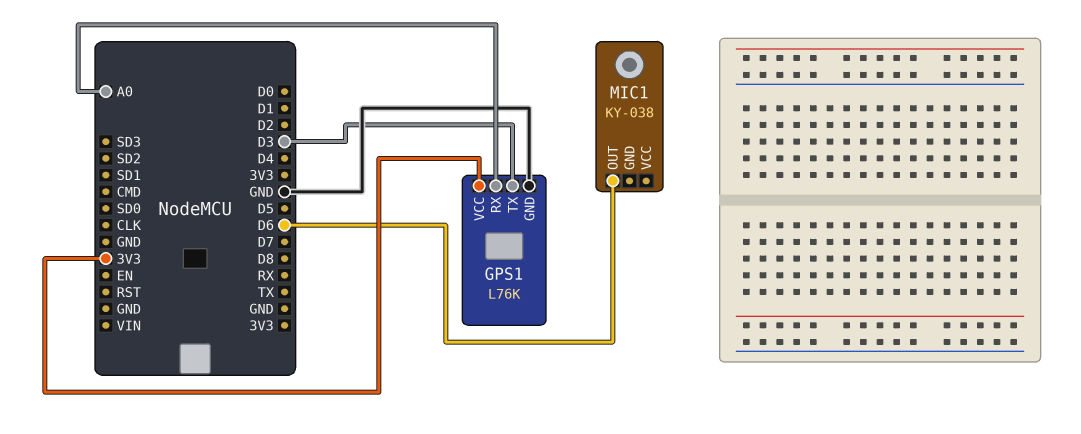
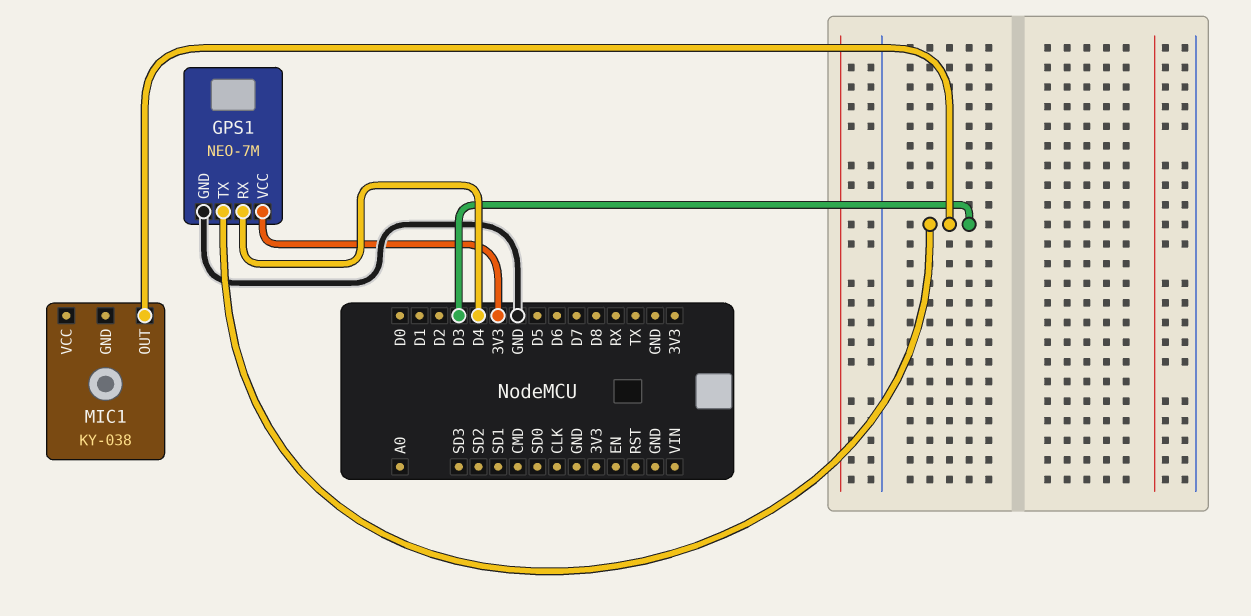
GPS1: L76K -> NEO-7M
GPS1 pin RX: A0 -> D4
MIC1 pin OUT: D6 -> D3

